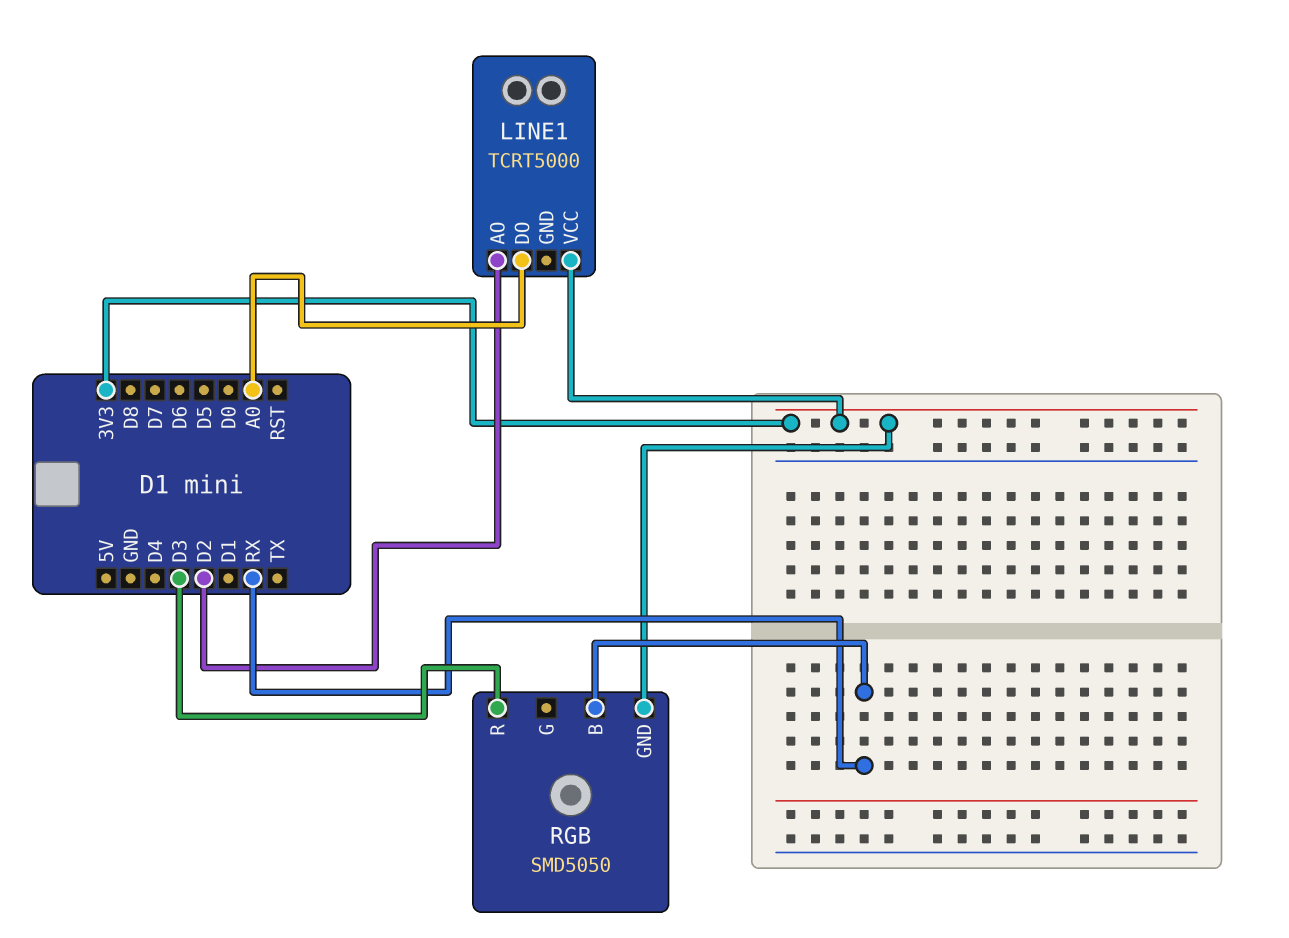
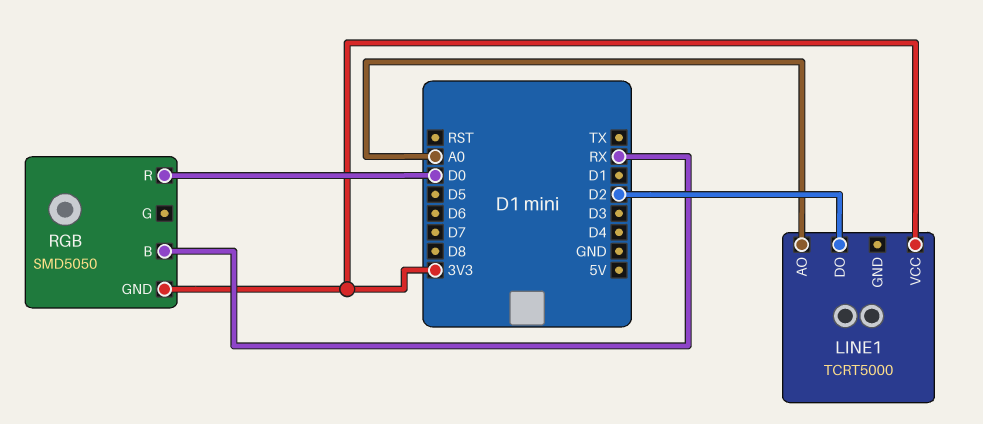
LINE1 pin AO: D2 -> A0
LINE1 pin DO: A0 -> D2
RGB pin R: D3 -> D0

